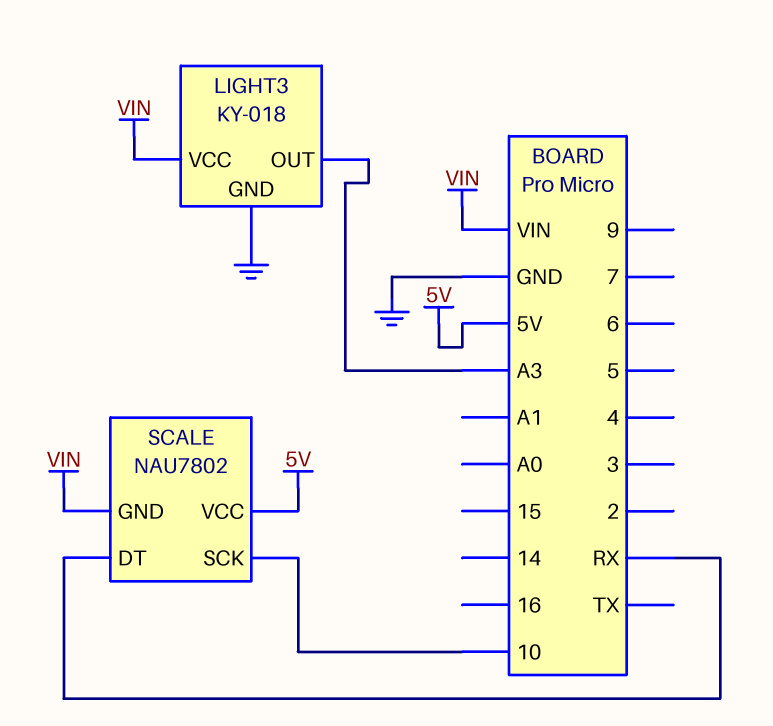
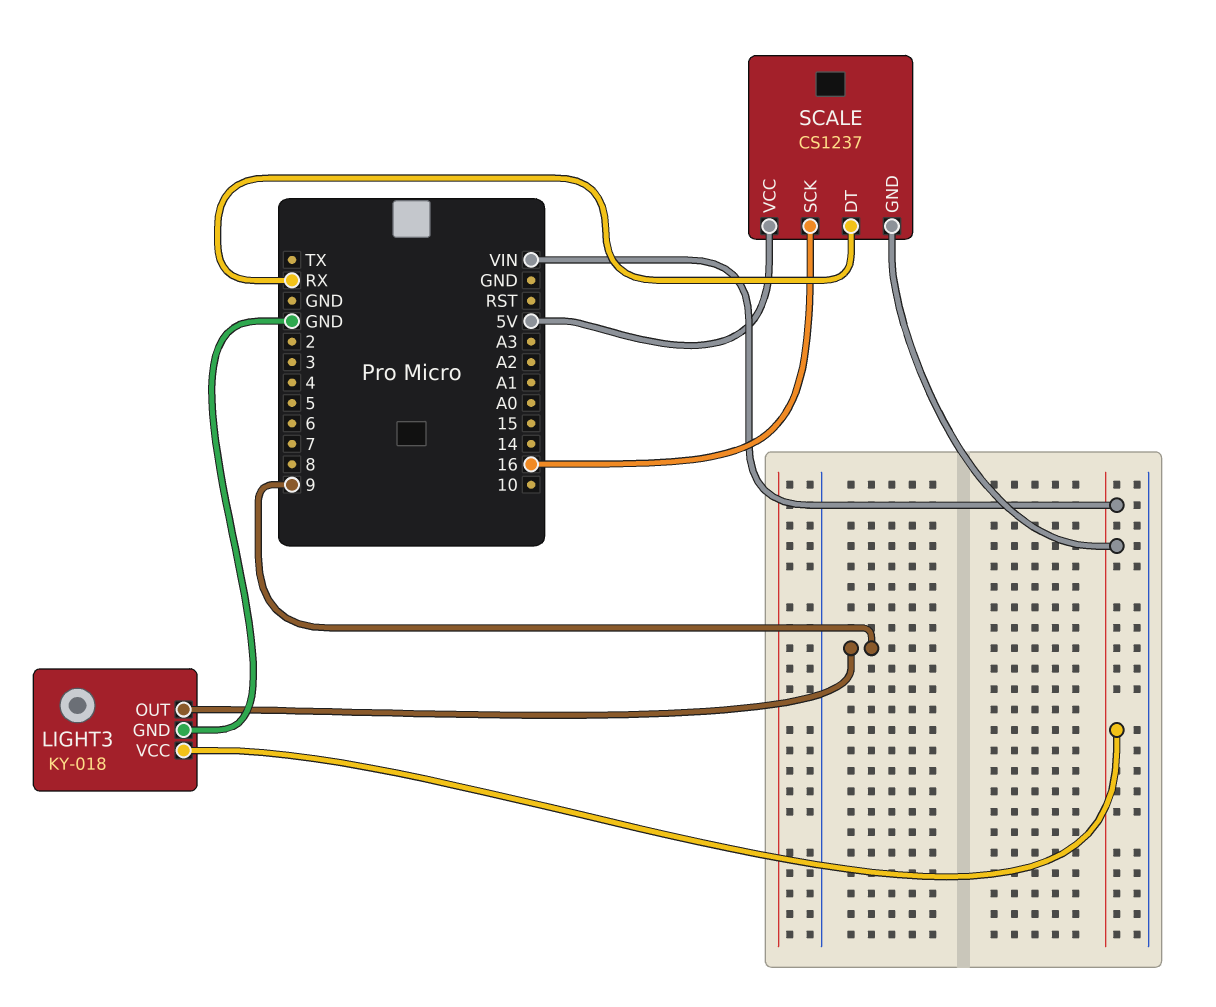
LIGHT3 pin OUT: A3 -> 9
SCALE: NAU7802 -> CS1237
SCALE pin SCK: 10 -> 16

